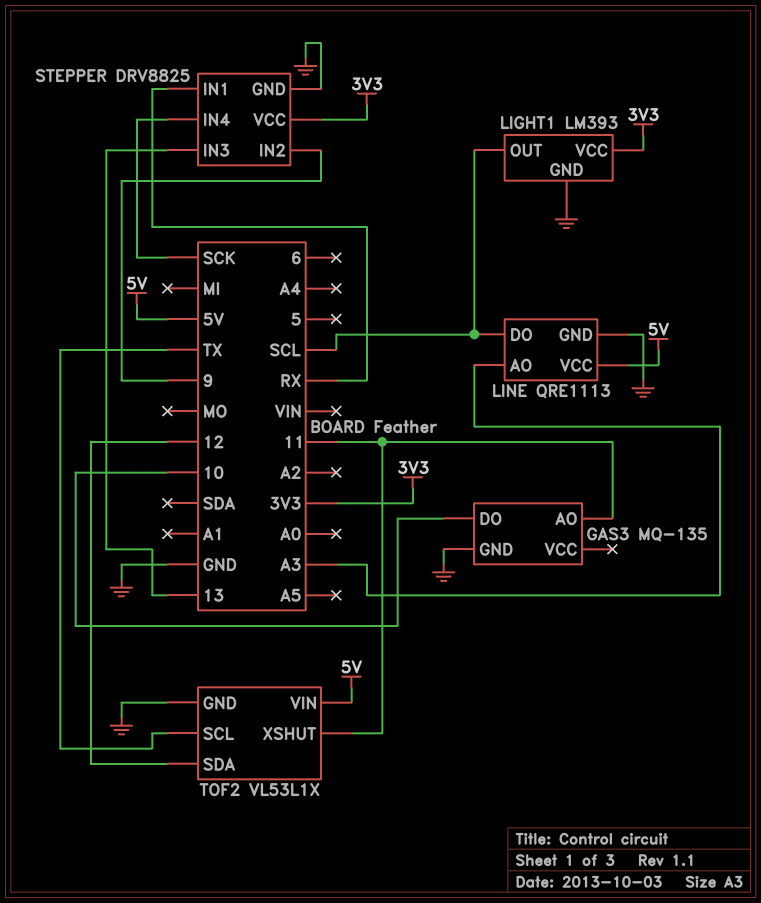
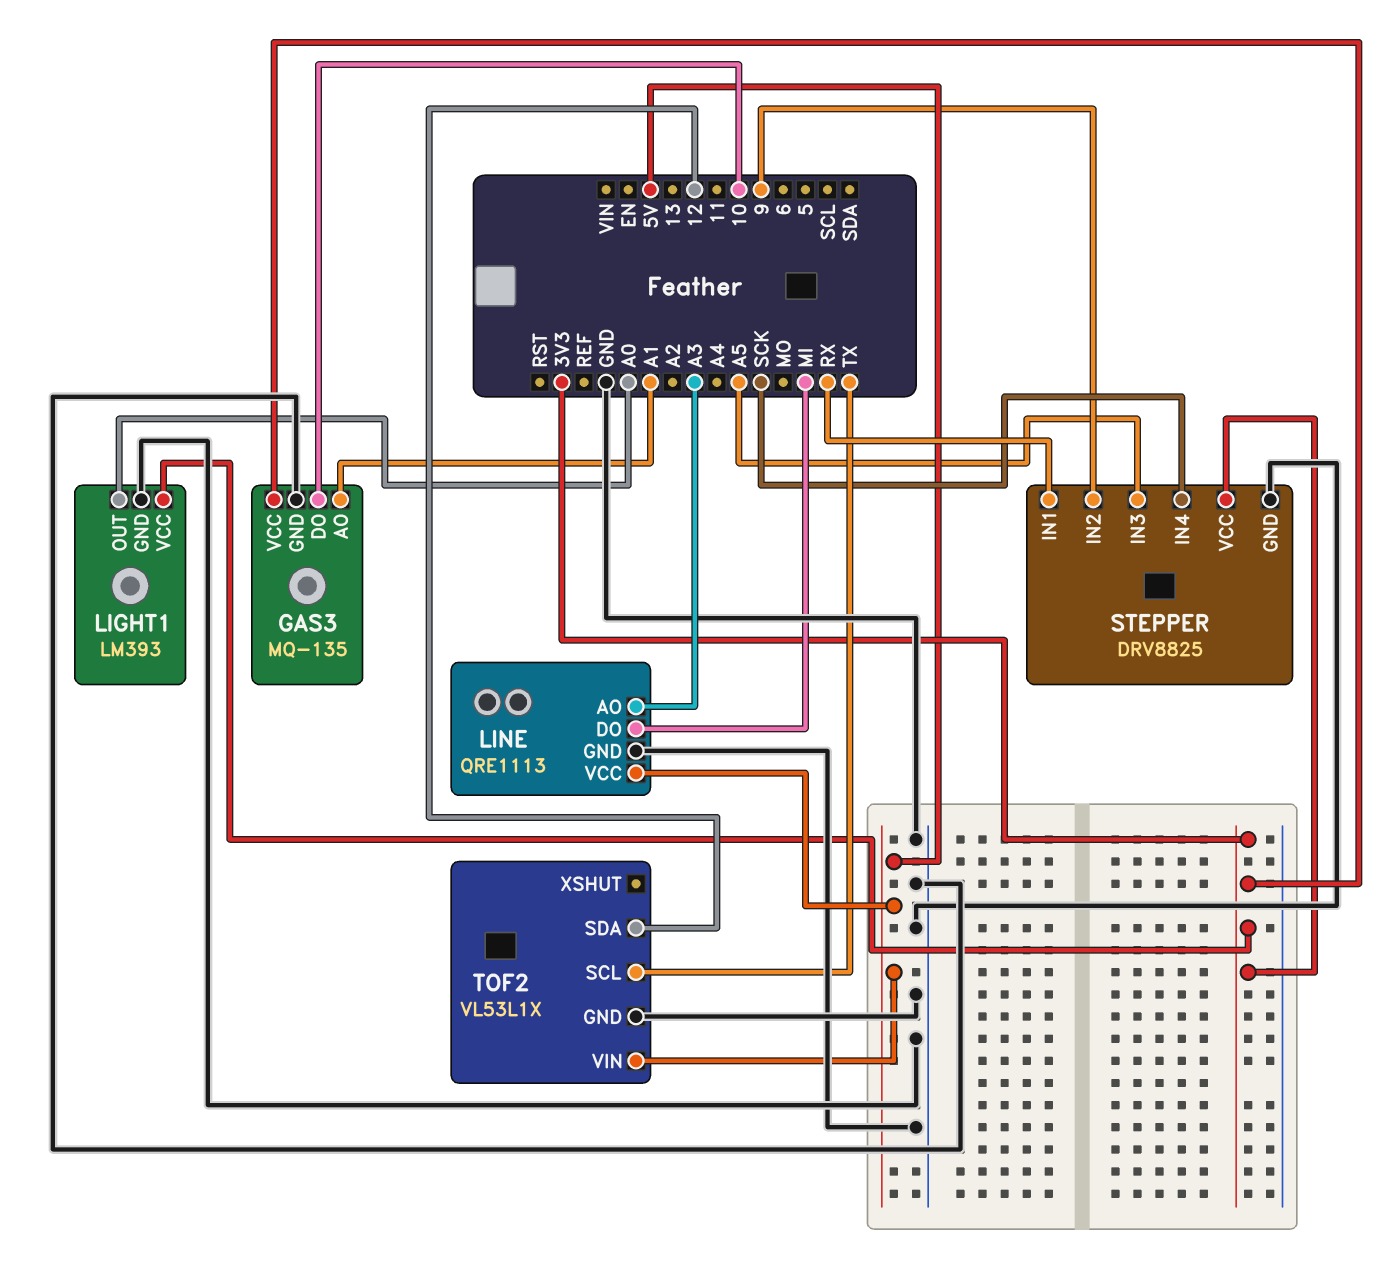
GAS3 pin AO: 11 -> A1
GAS3 pin VCC: none -> 3V3
LIGHT1 pin OUT: SCL -> A0
LINE pin DO: SCL -> MI
STEPPER pin IN3: 13 -> A5
TOF2 pin XSHUT: 11 -> none

